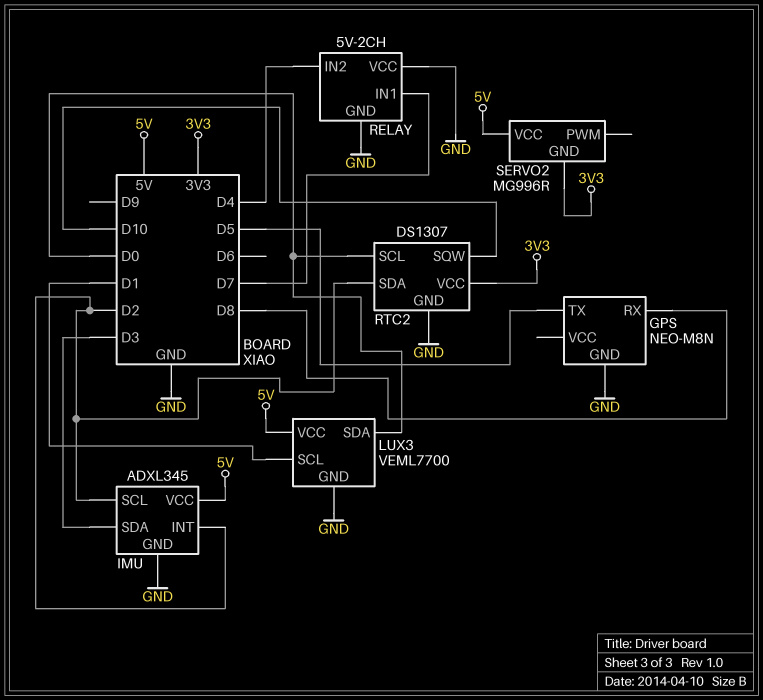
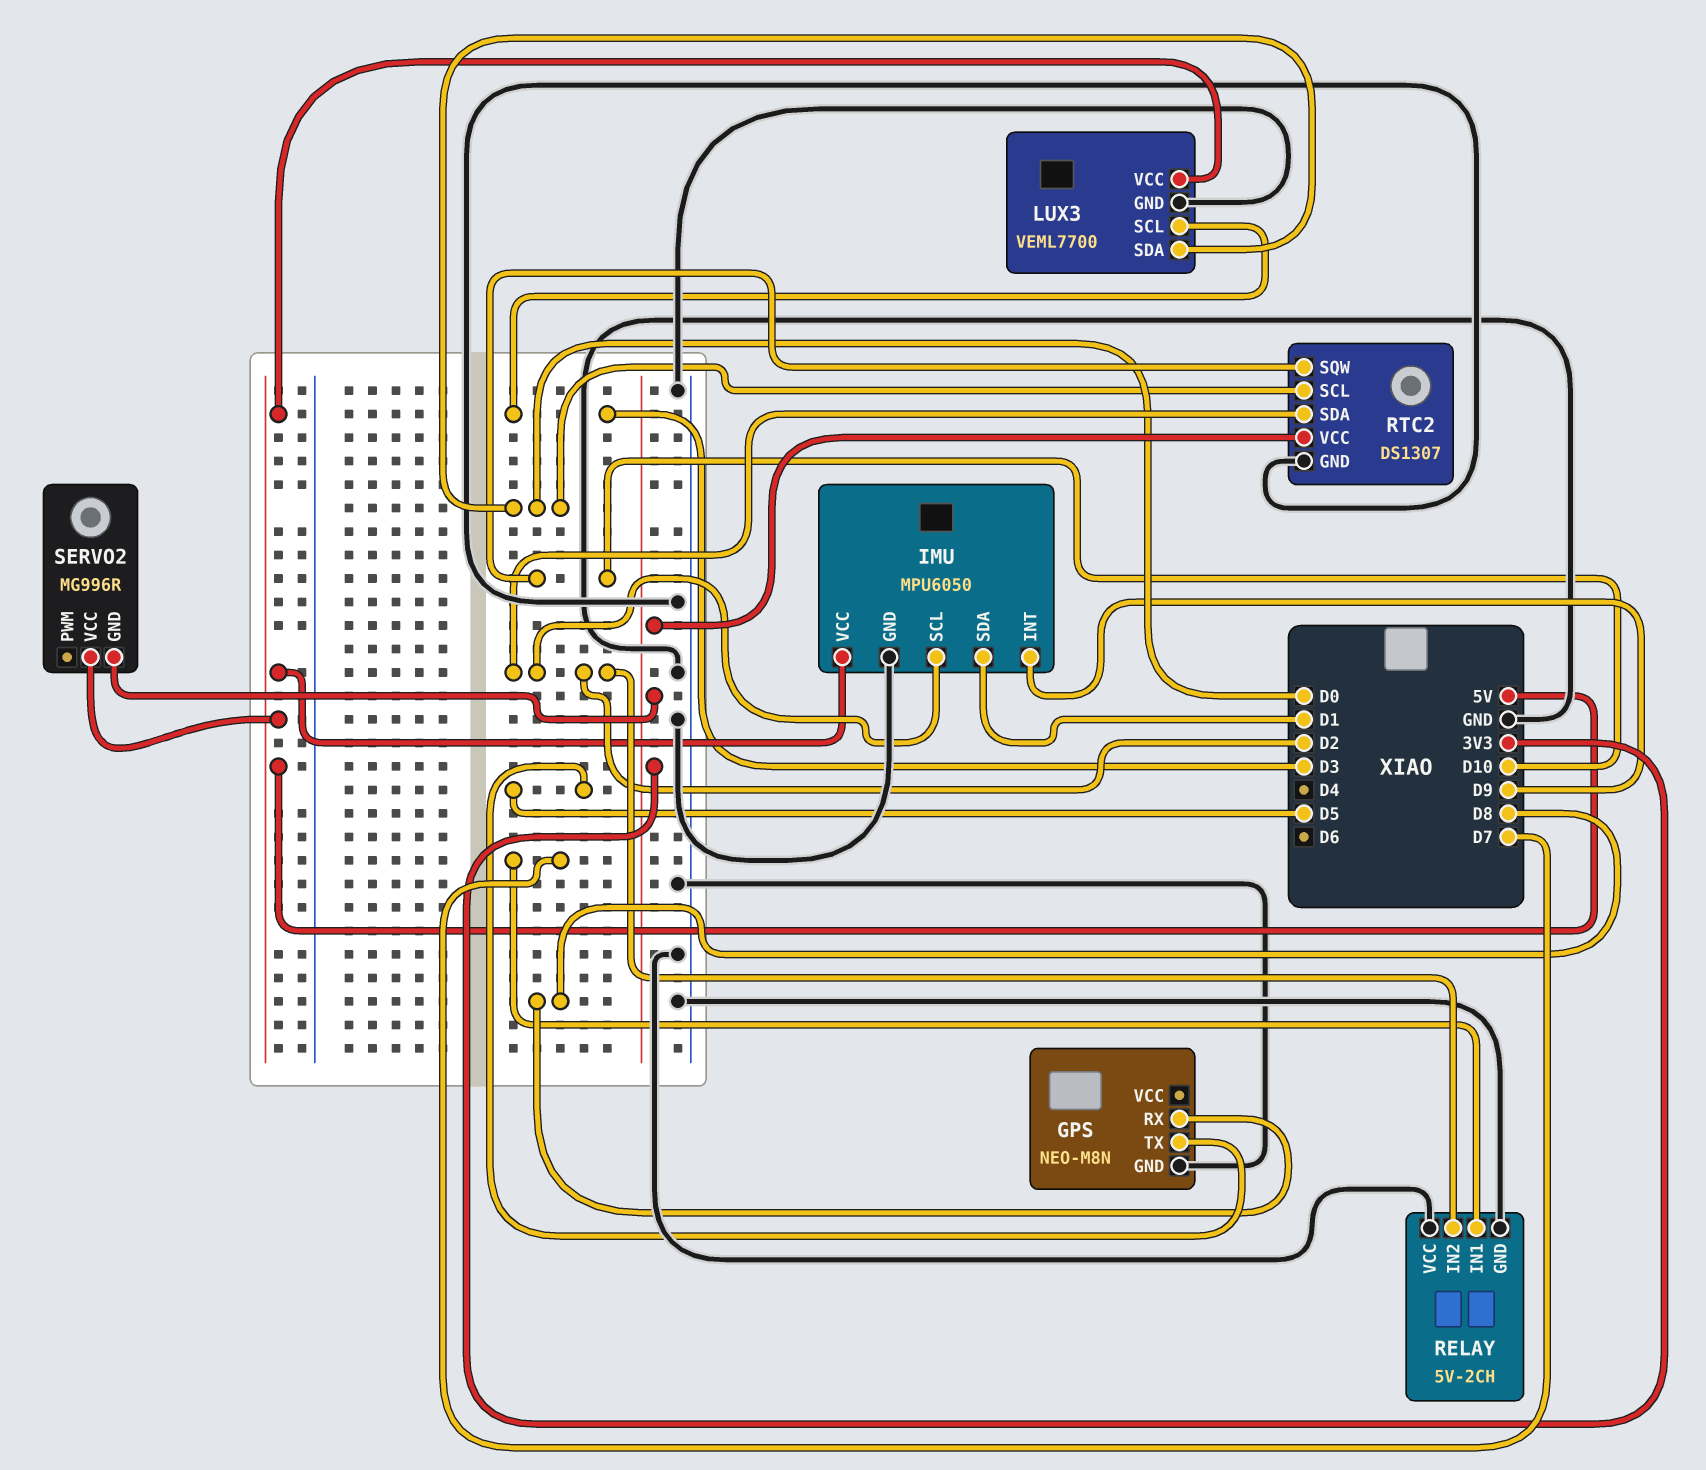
IMU: ADXL345 -> MPU6050
IMU pin INT: D2 -> D9
IMU pin SDA: D3 -> D1
LUX3 pin SCL: D1 -> D3
RELAY pin IN2: D4 -> D2

